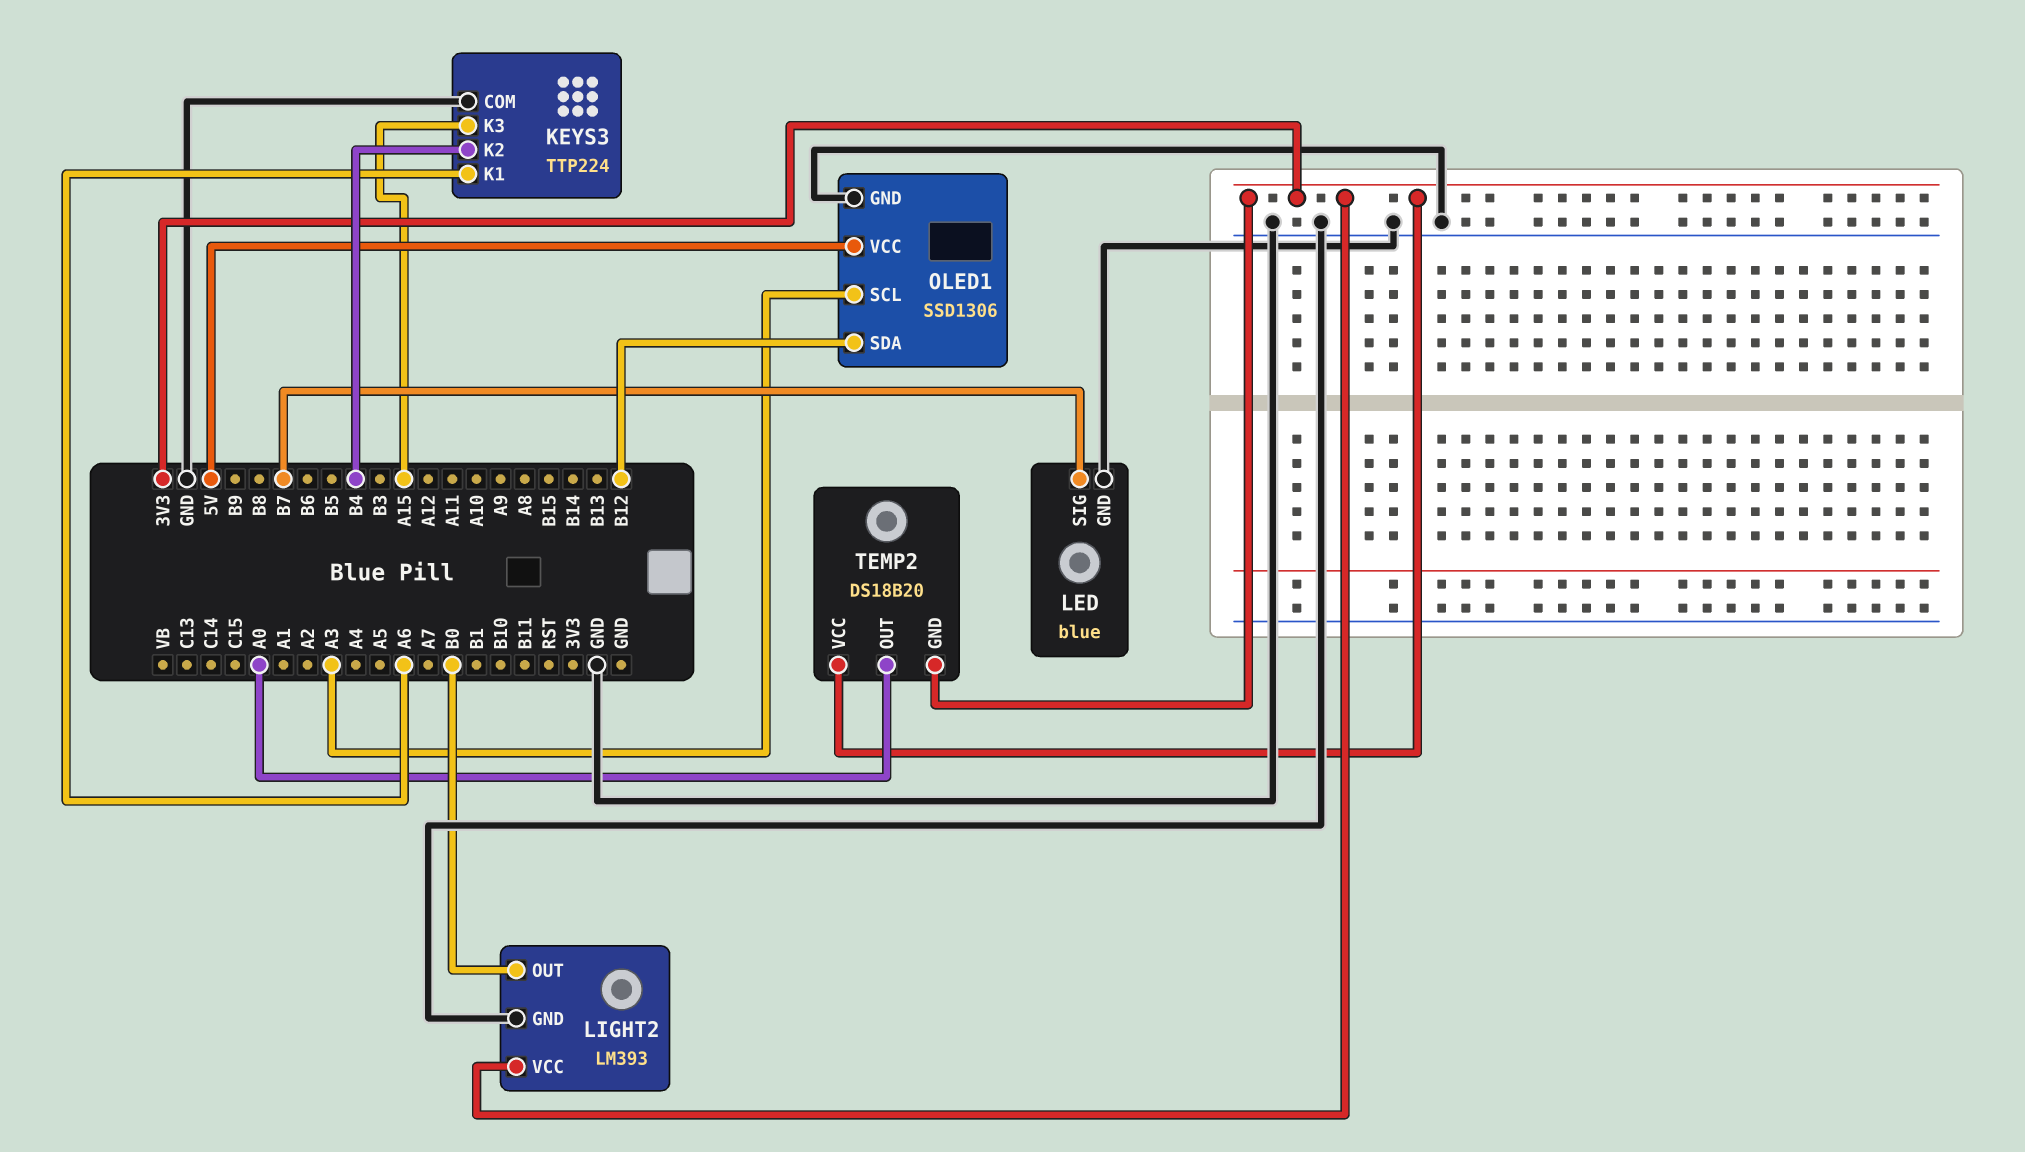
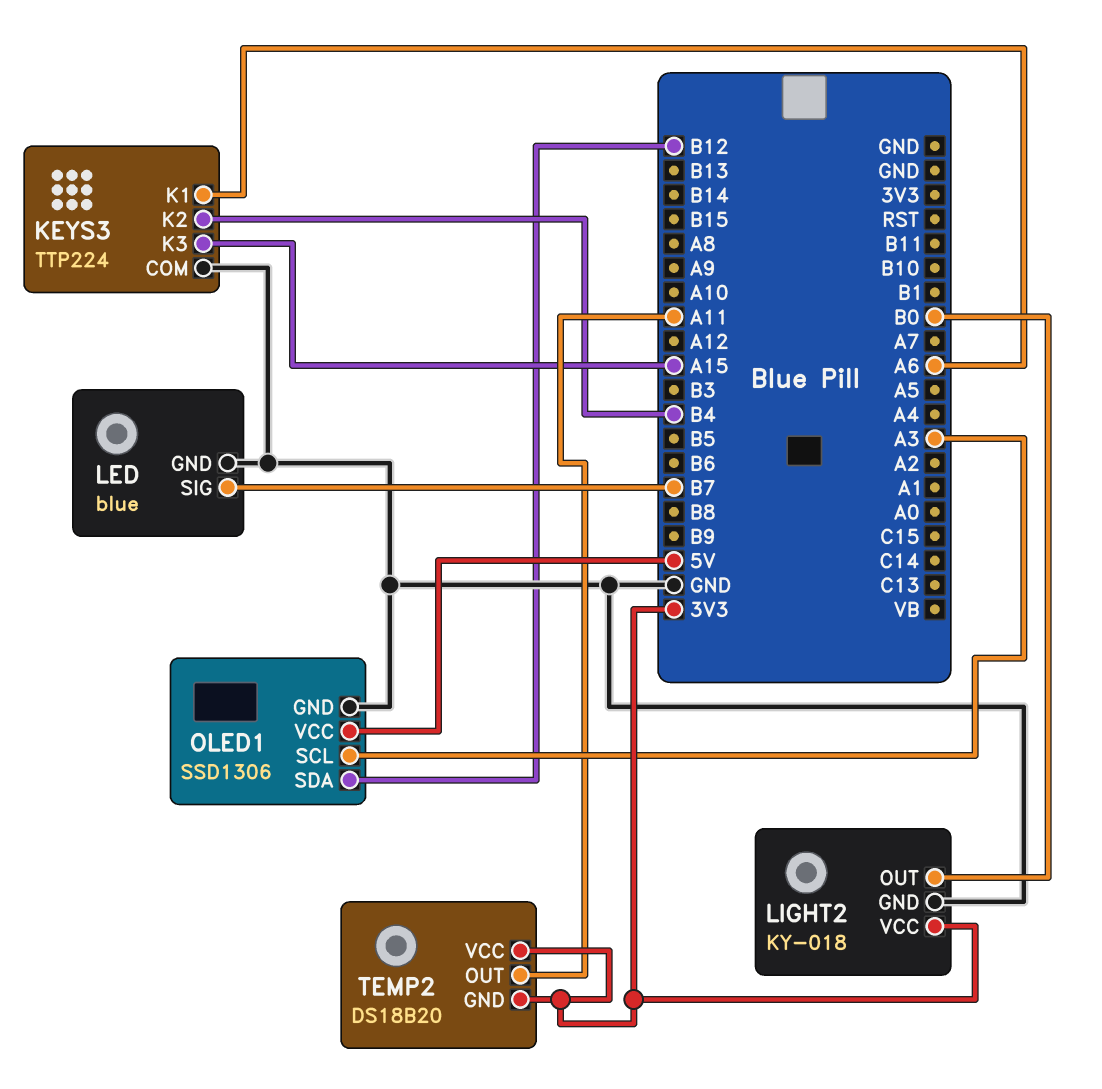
LIGHT2: LM393 -> KY-018
TEMP2 pin OUT: A0 -> A11

